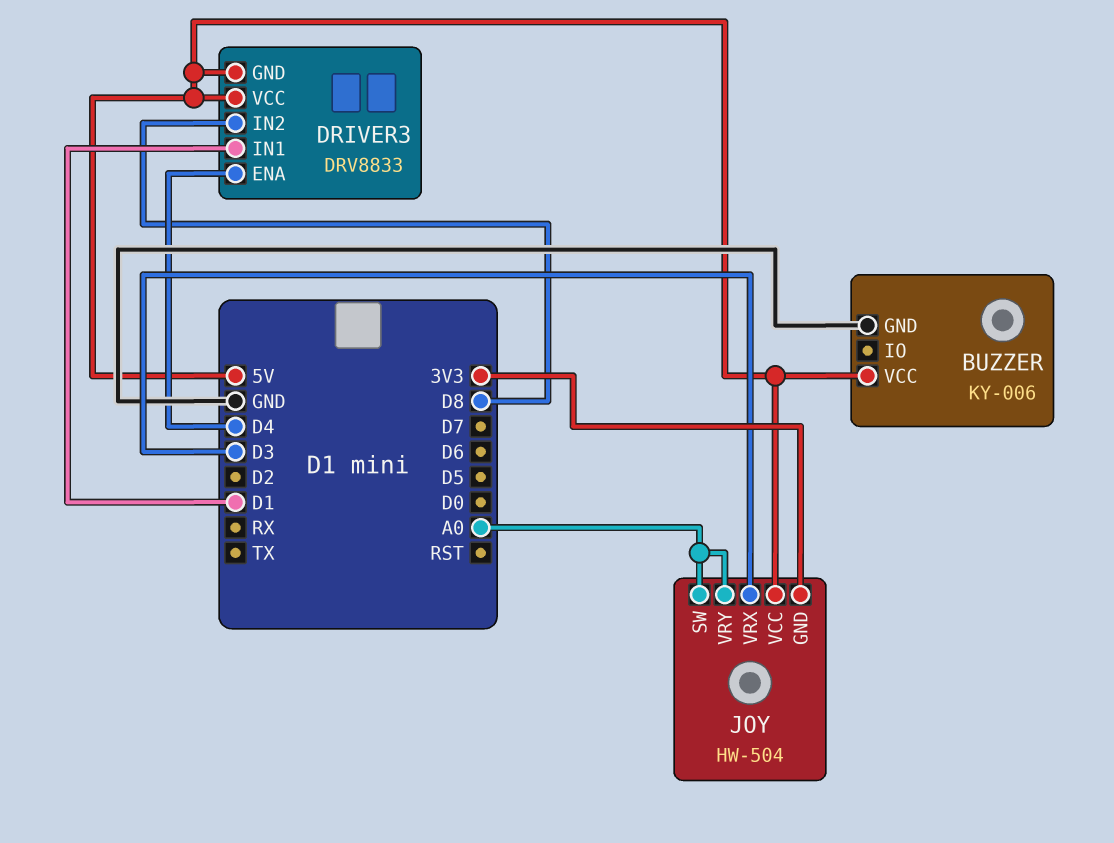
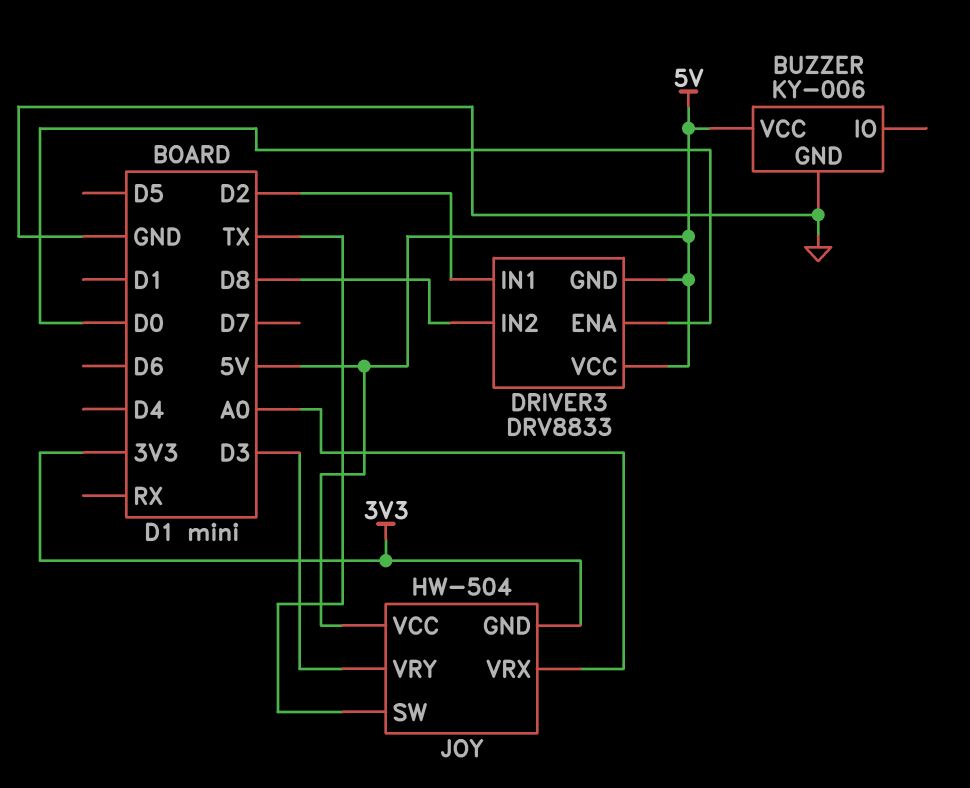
DRIVER3 pin ENA: D4 -> D0
DRIVER3 pin IN1: D1 -> D2
JOY pin SW: A0 -> TX
JOY pin VRX: D3 -> A0
JOY pin VRY: A0 -> D3

